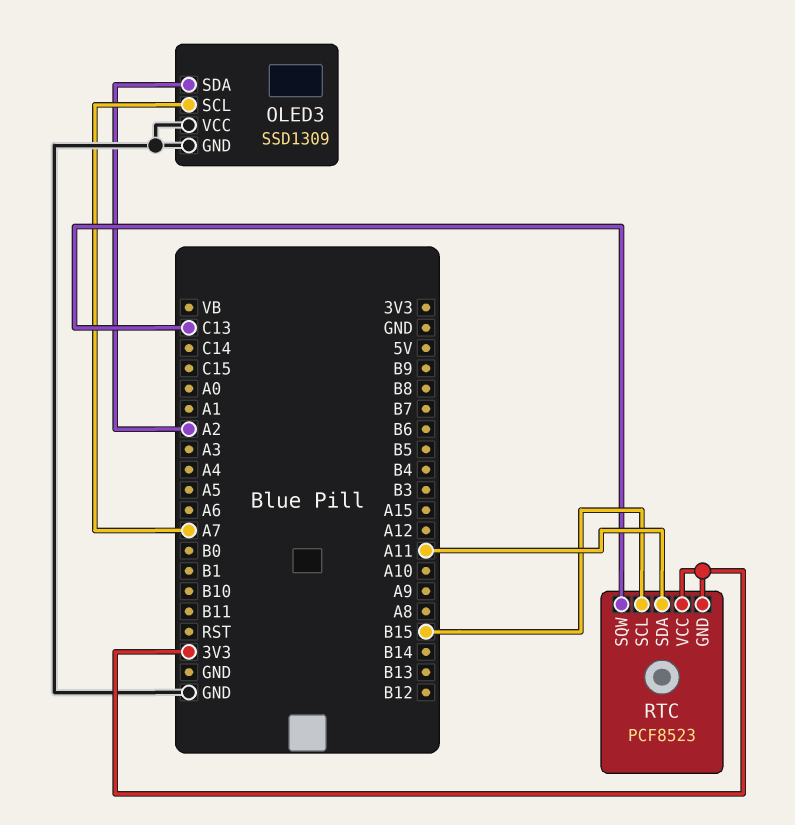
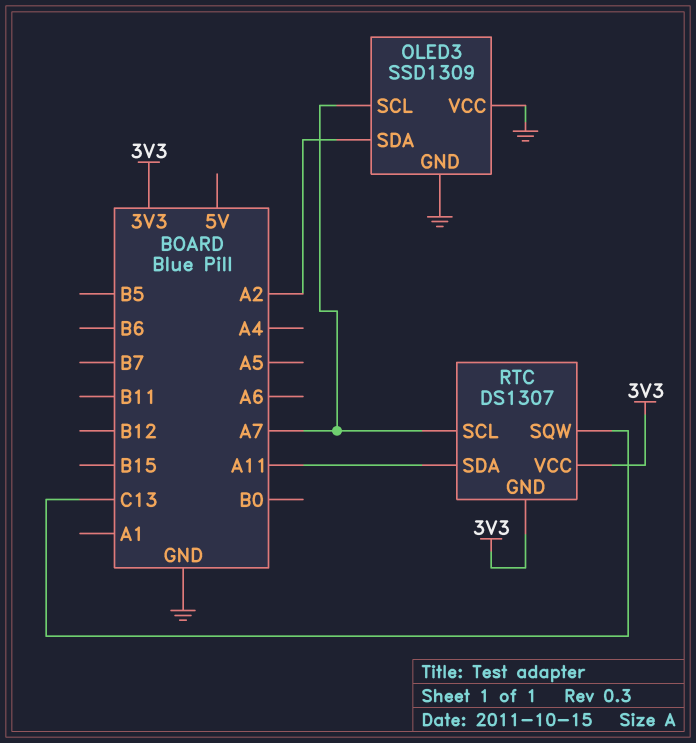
RTC: PCF8523 -> DS1307
RTC pin SCL: B15 -> A7

